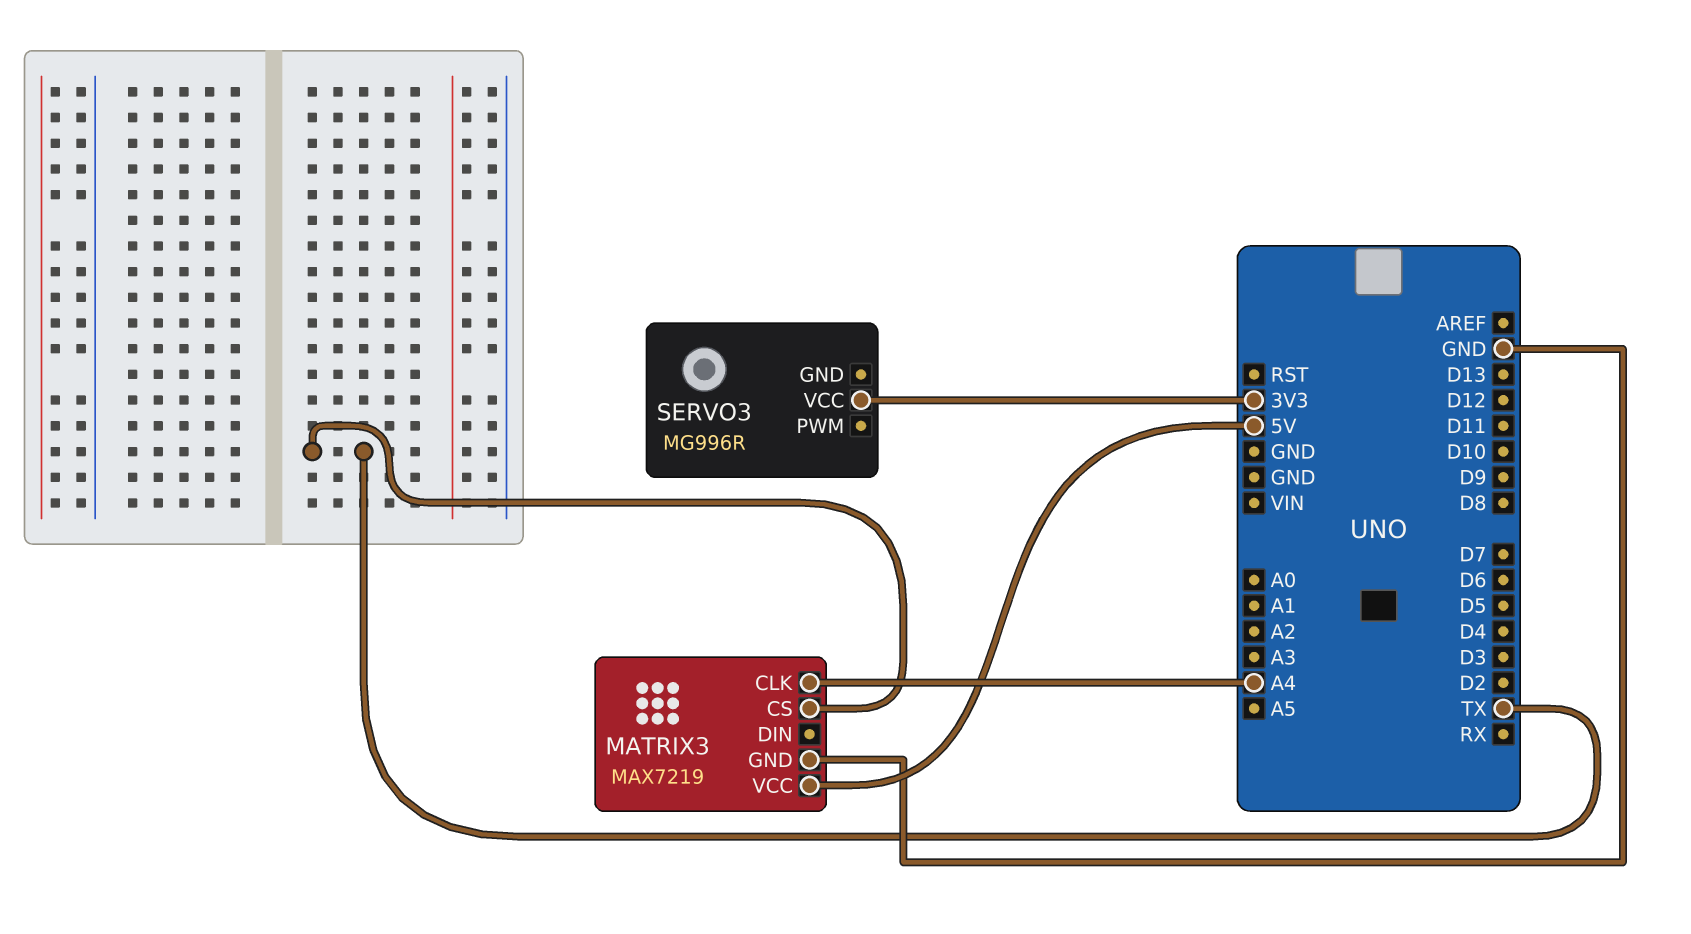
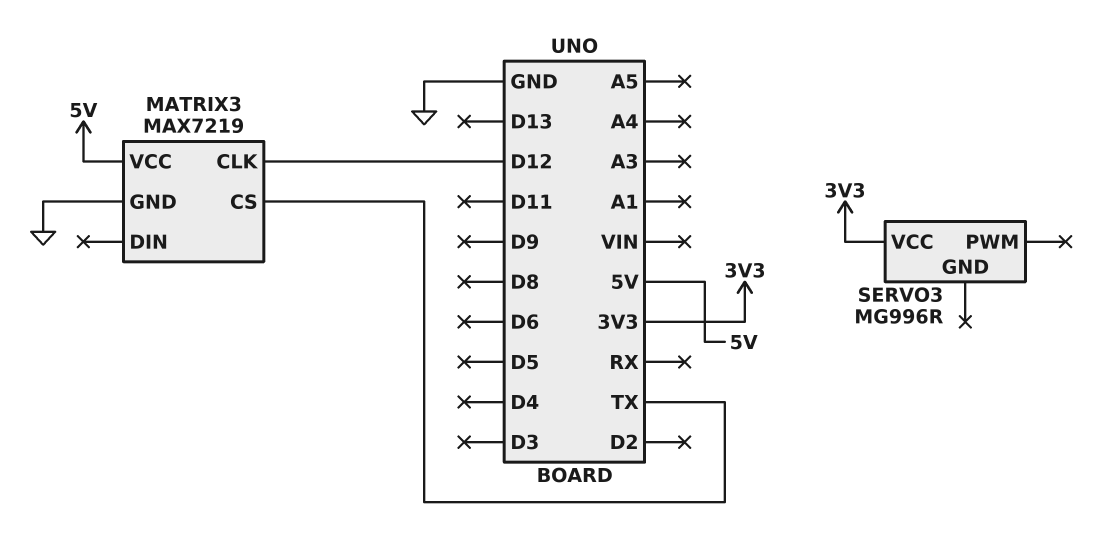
MATRIX3 pin CLK: A4 -> D12

